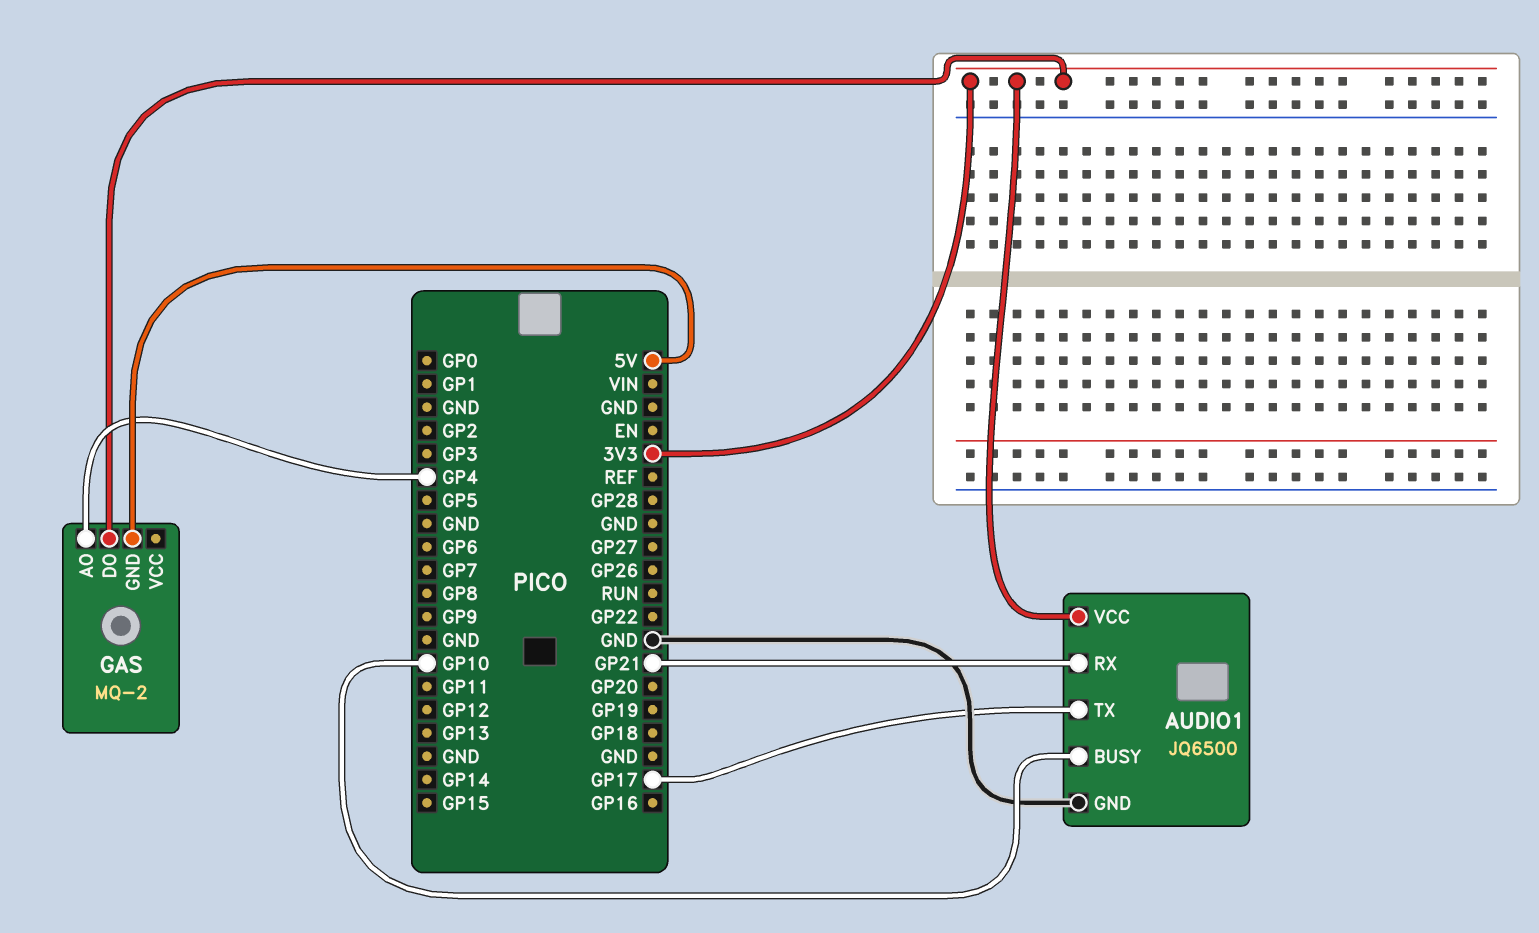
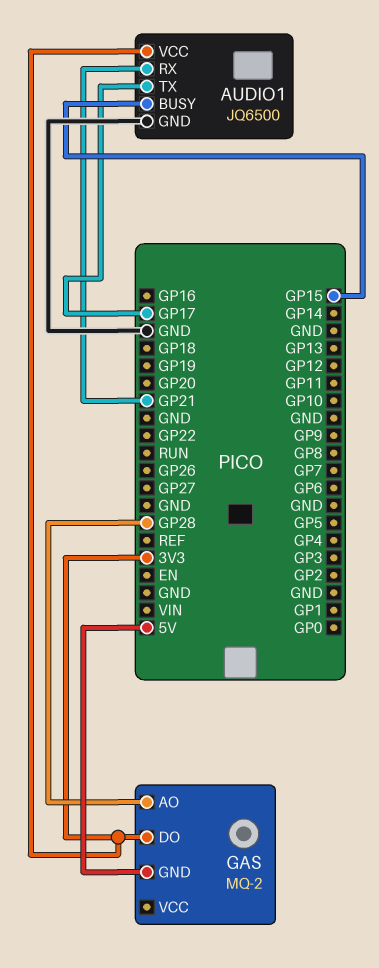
AUDIO1 pin BUSY: GP10 -> GP15
GAS pin AO: GP4 -> GP28

